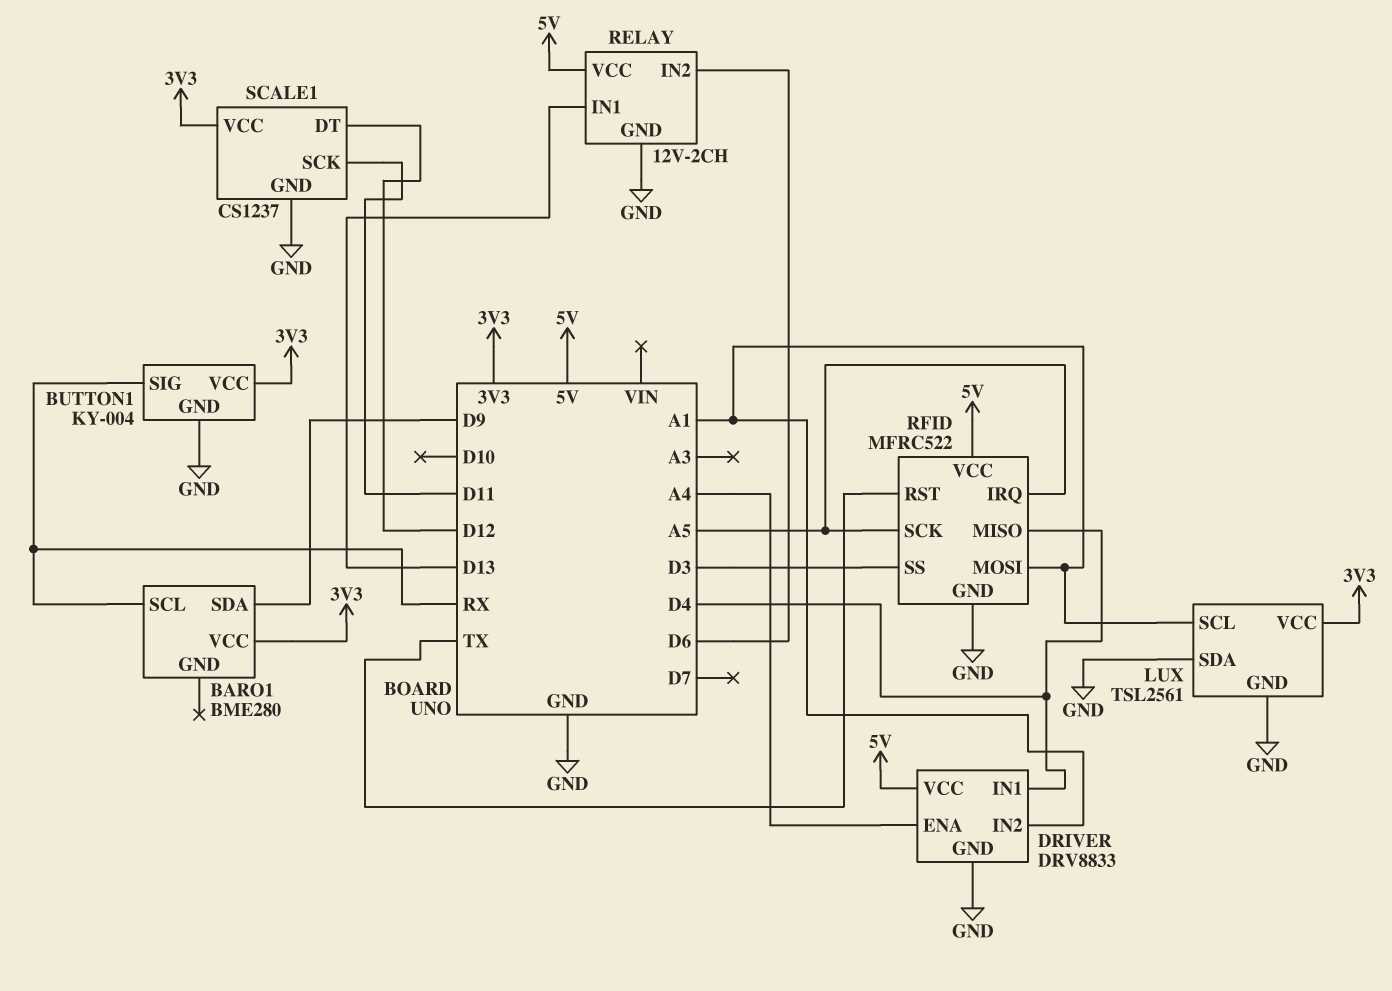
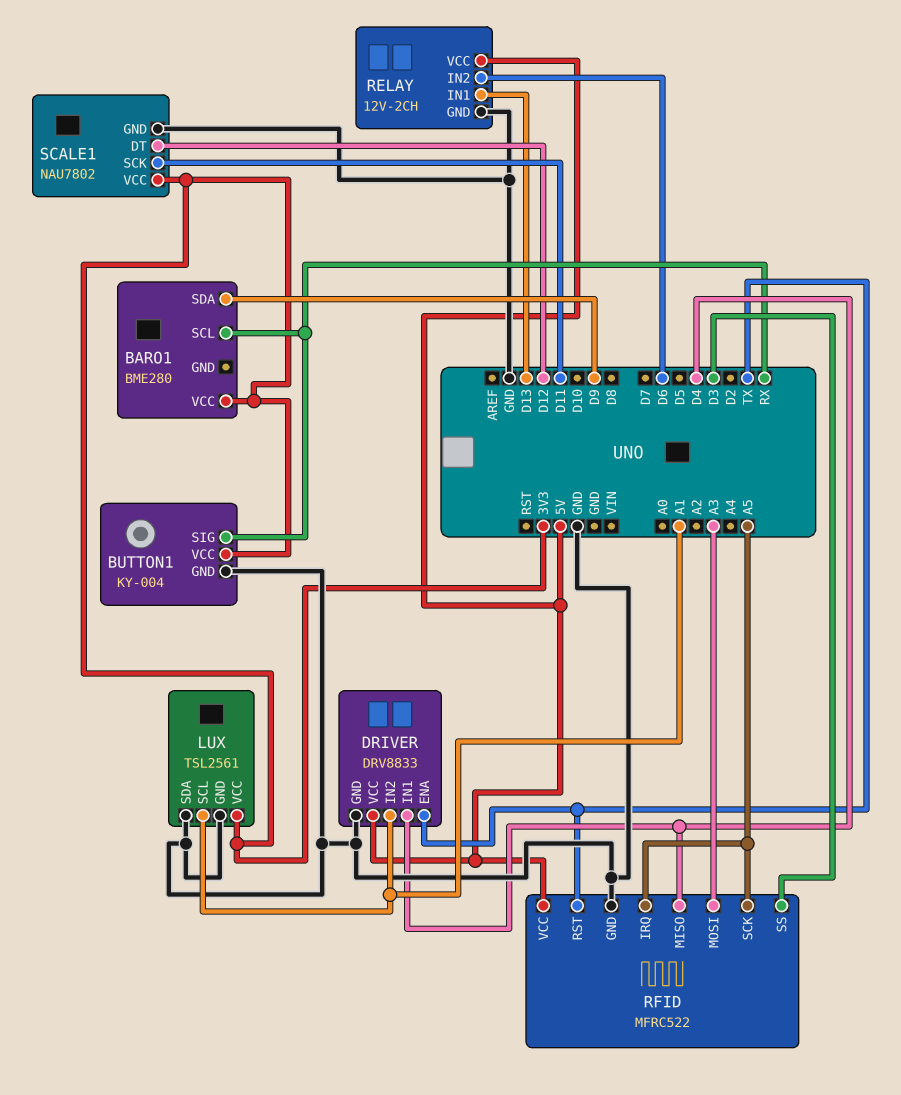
DRIVER pin ENA: A4 -> TX
RFID pin MOSI: A1 -> A3
SCALE1: CS1237 -> NAU7802

